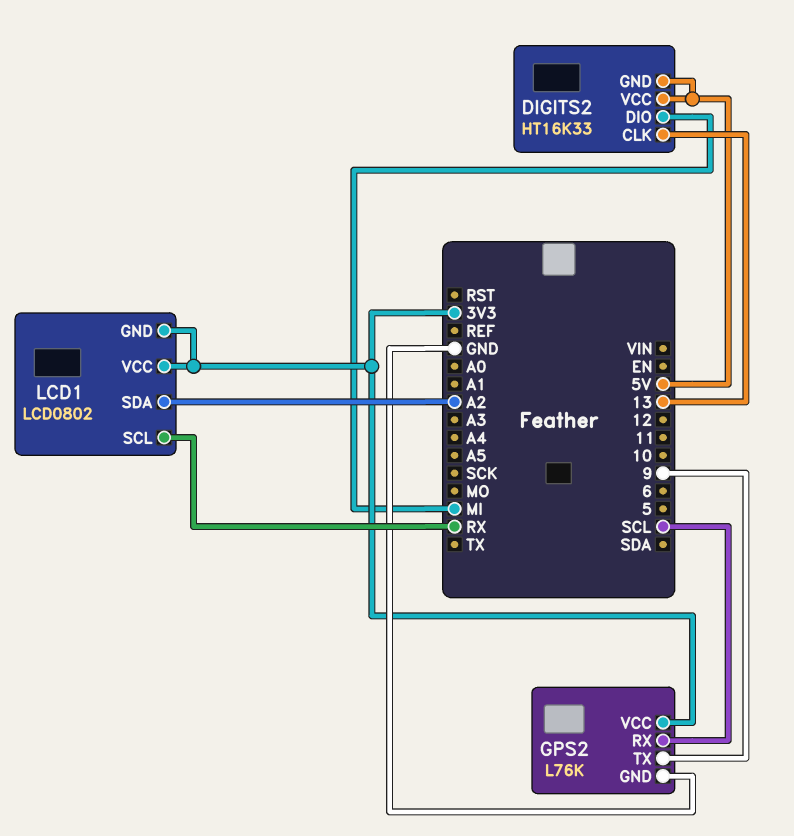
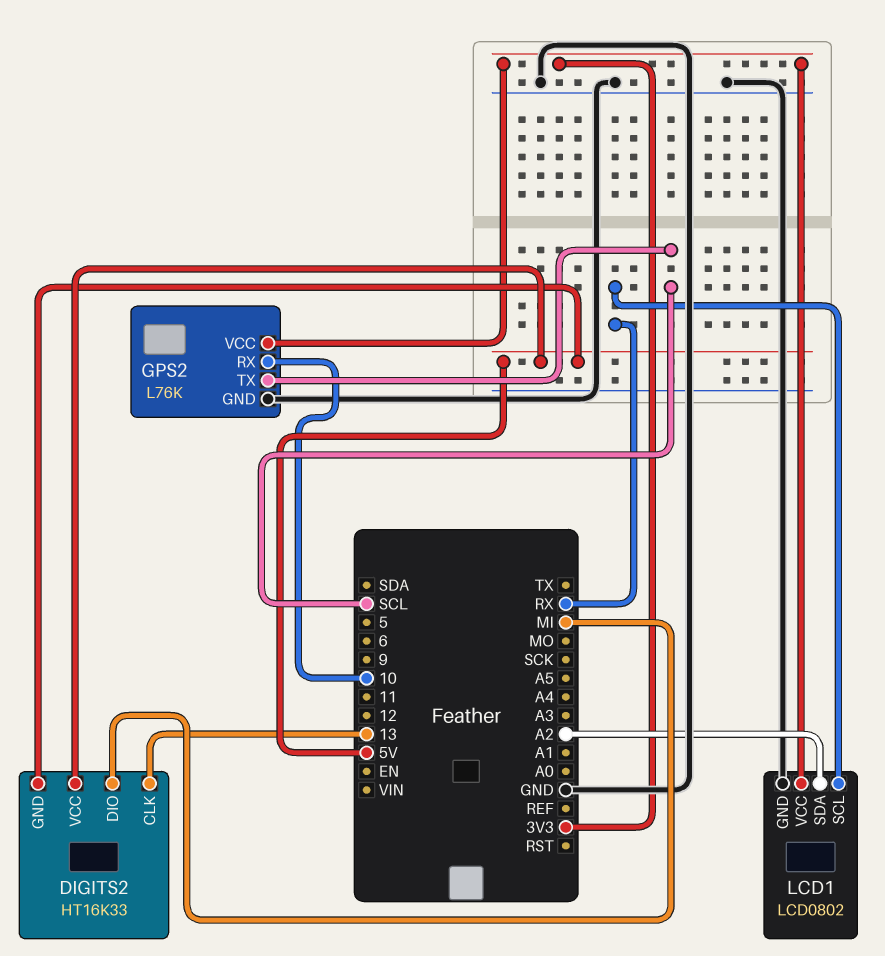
GPS2 pin RX: SCL -> 10
GPS2 pin TX: 9 -> SCL
LCD1 pin GND: 3V3 -> GND

